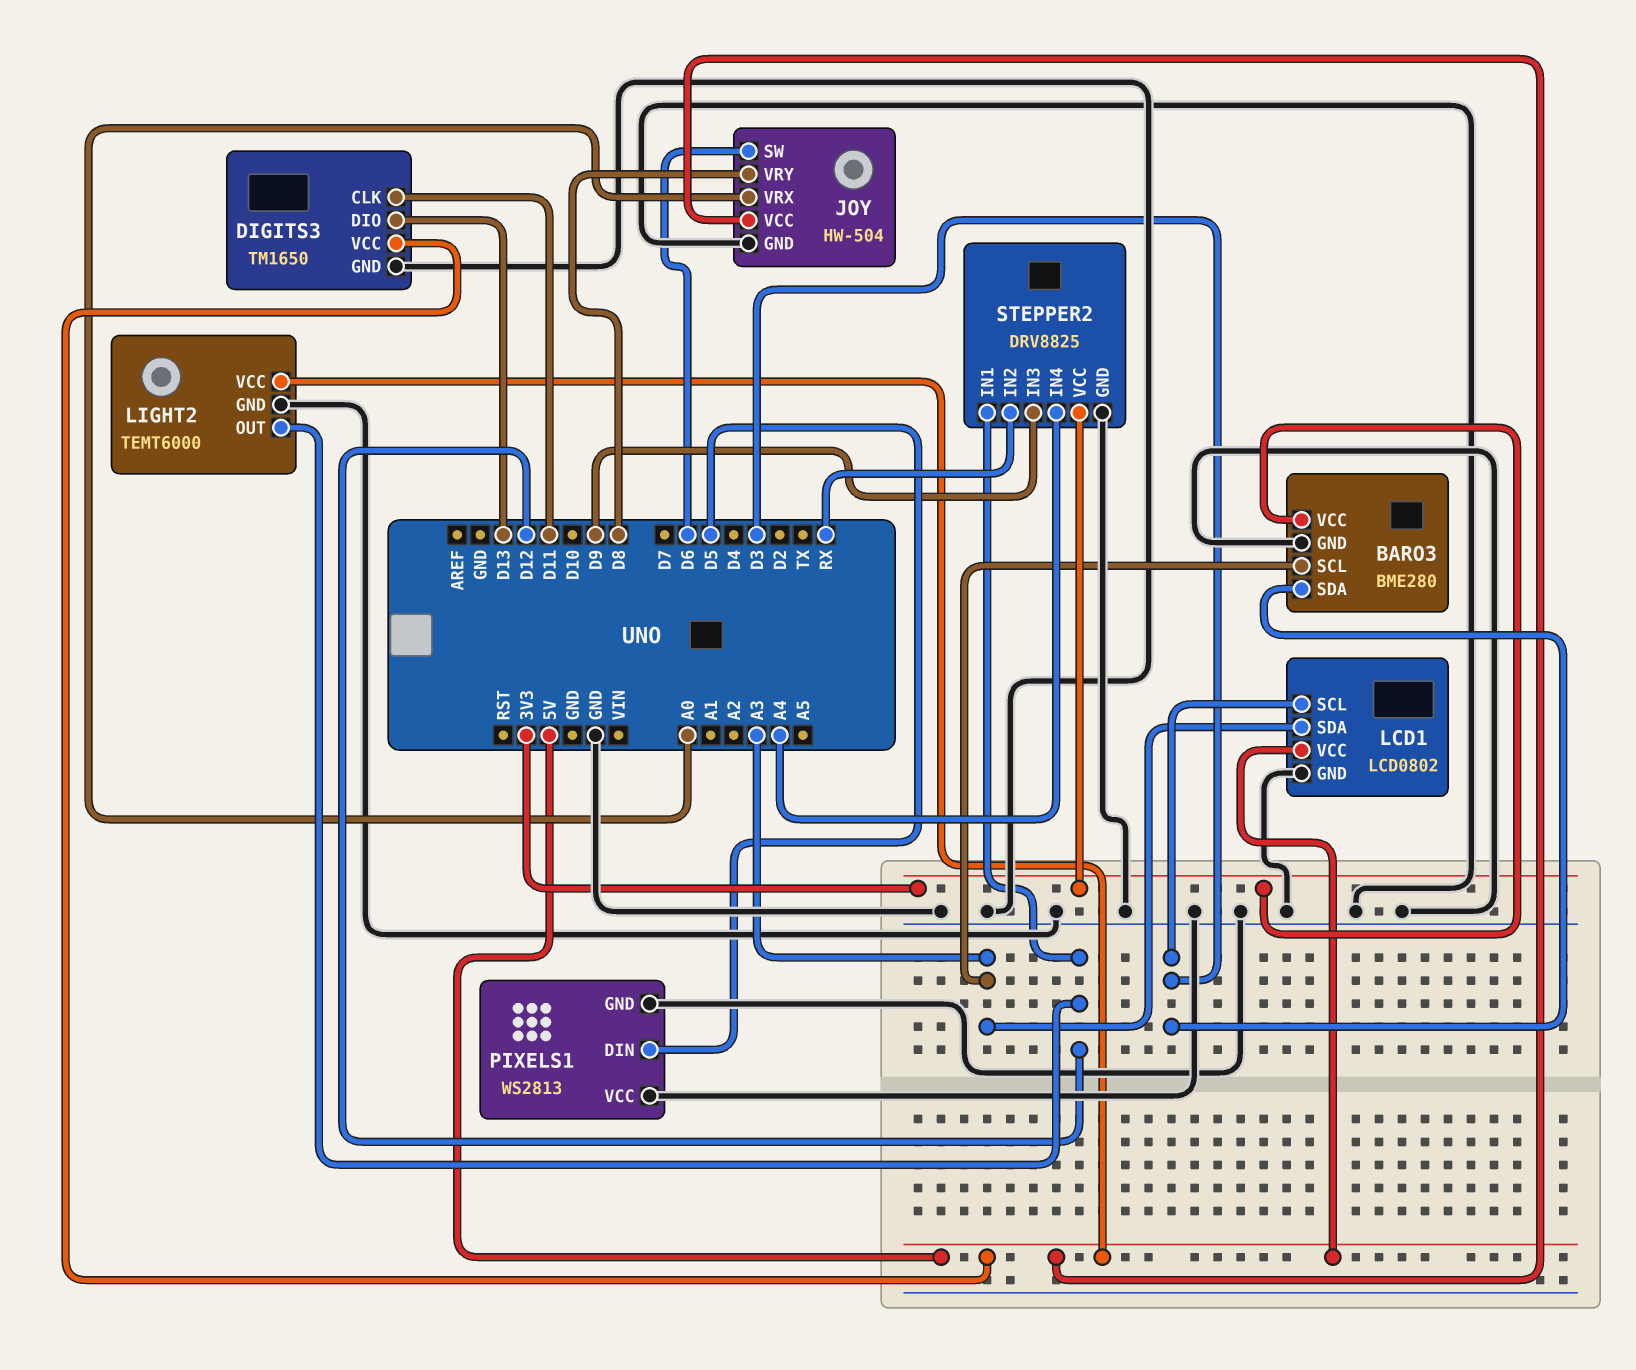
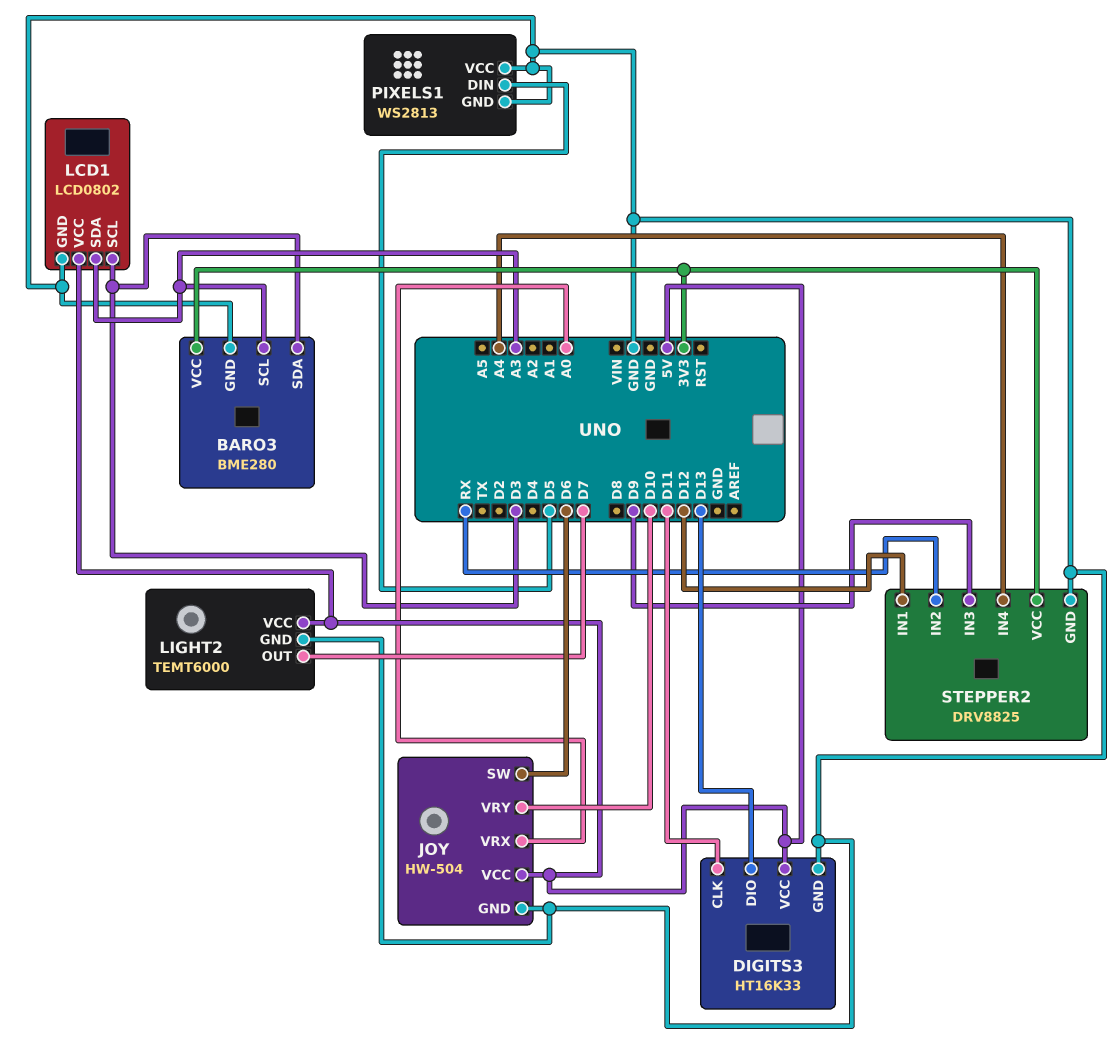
DIGITS3: TM1650 -> HT16K33
JOY pin VRY: D8 -> D10
LIGHT2 pin OUT: D12 -> D7

